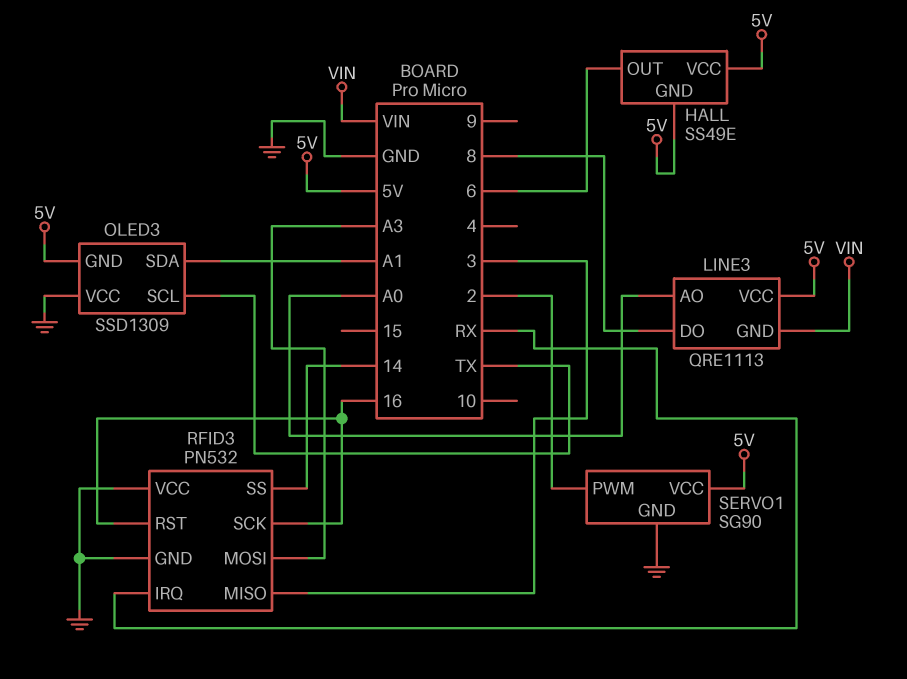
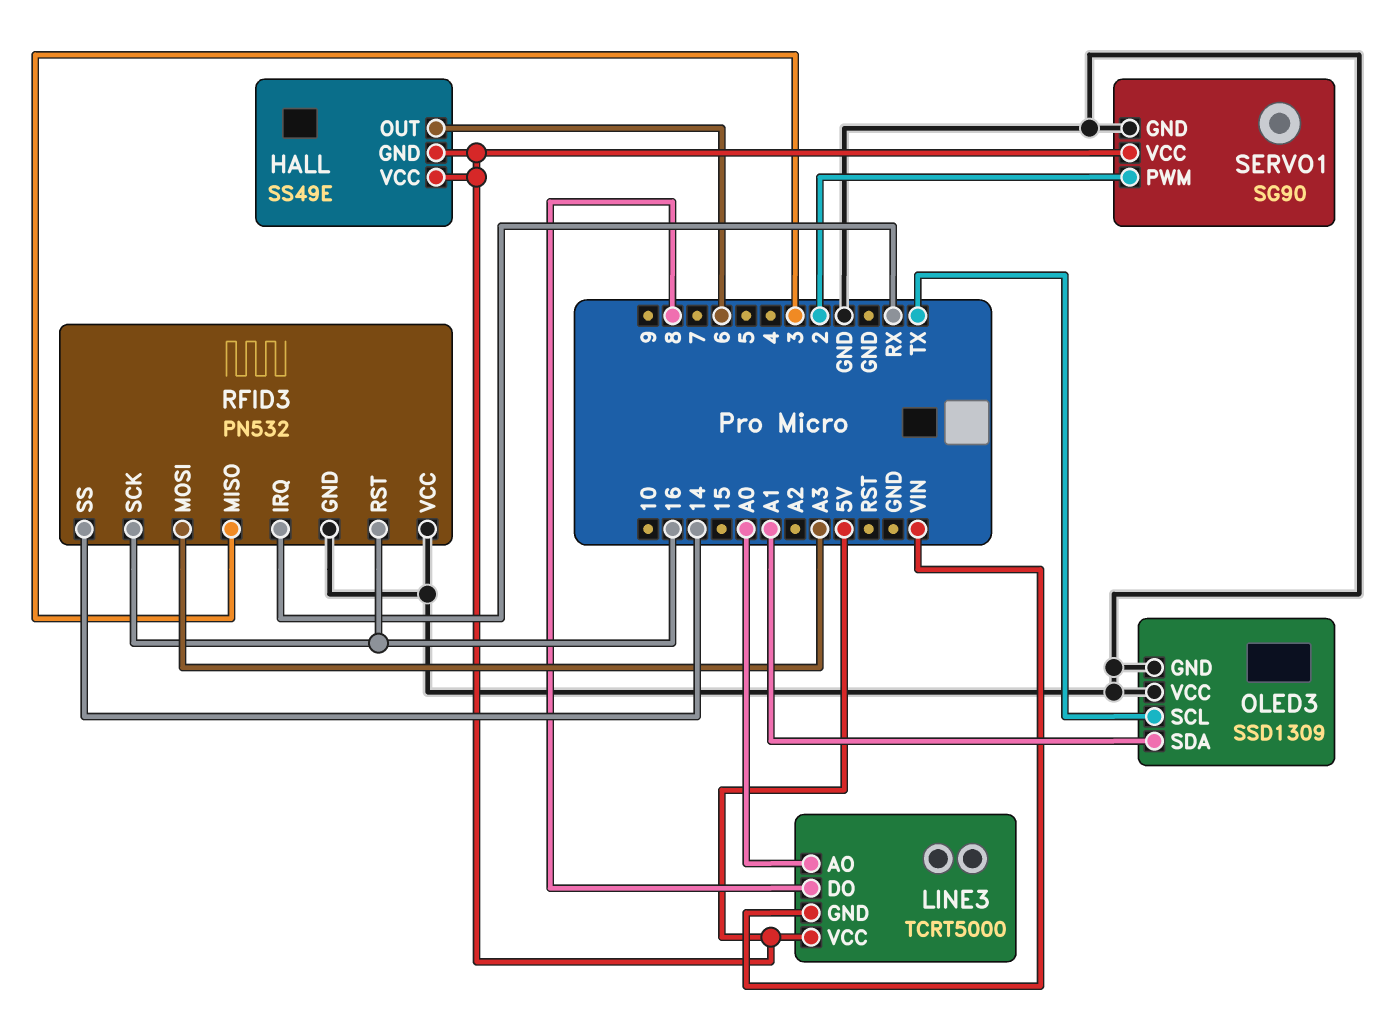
LINE3: QRE1113 -> TCRT5000
OLED3 pin GND: 5V -> GND

